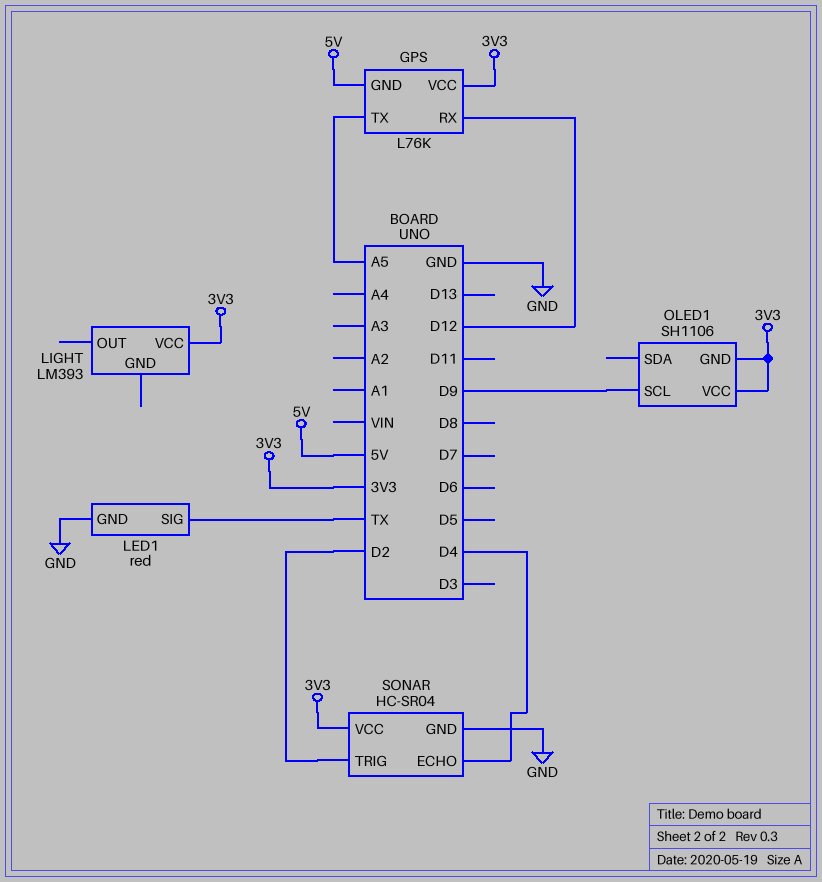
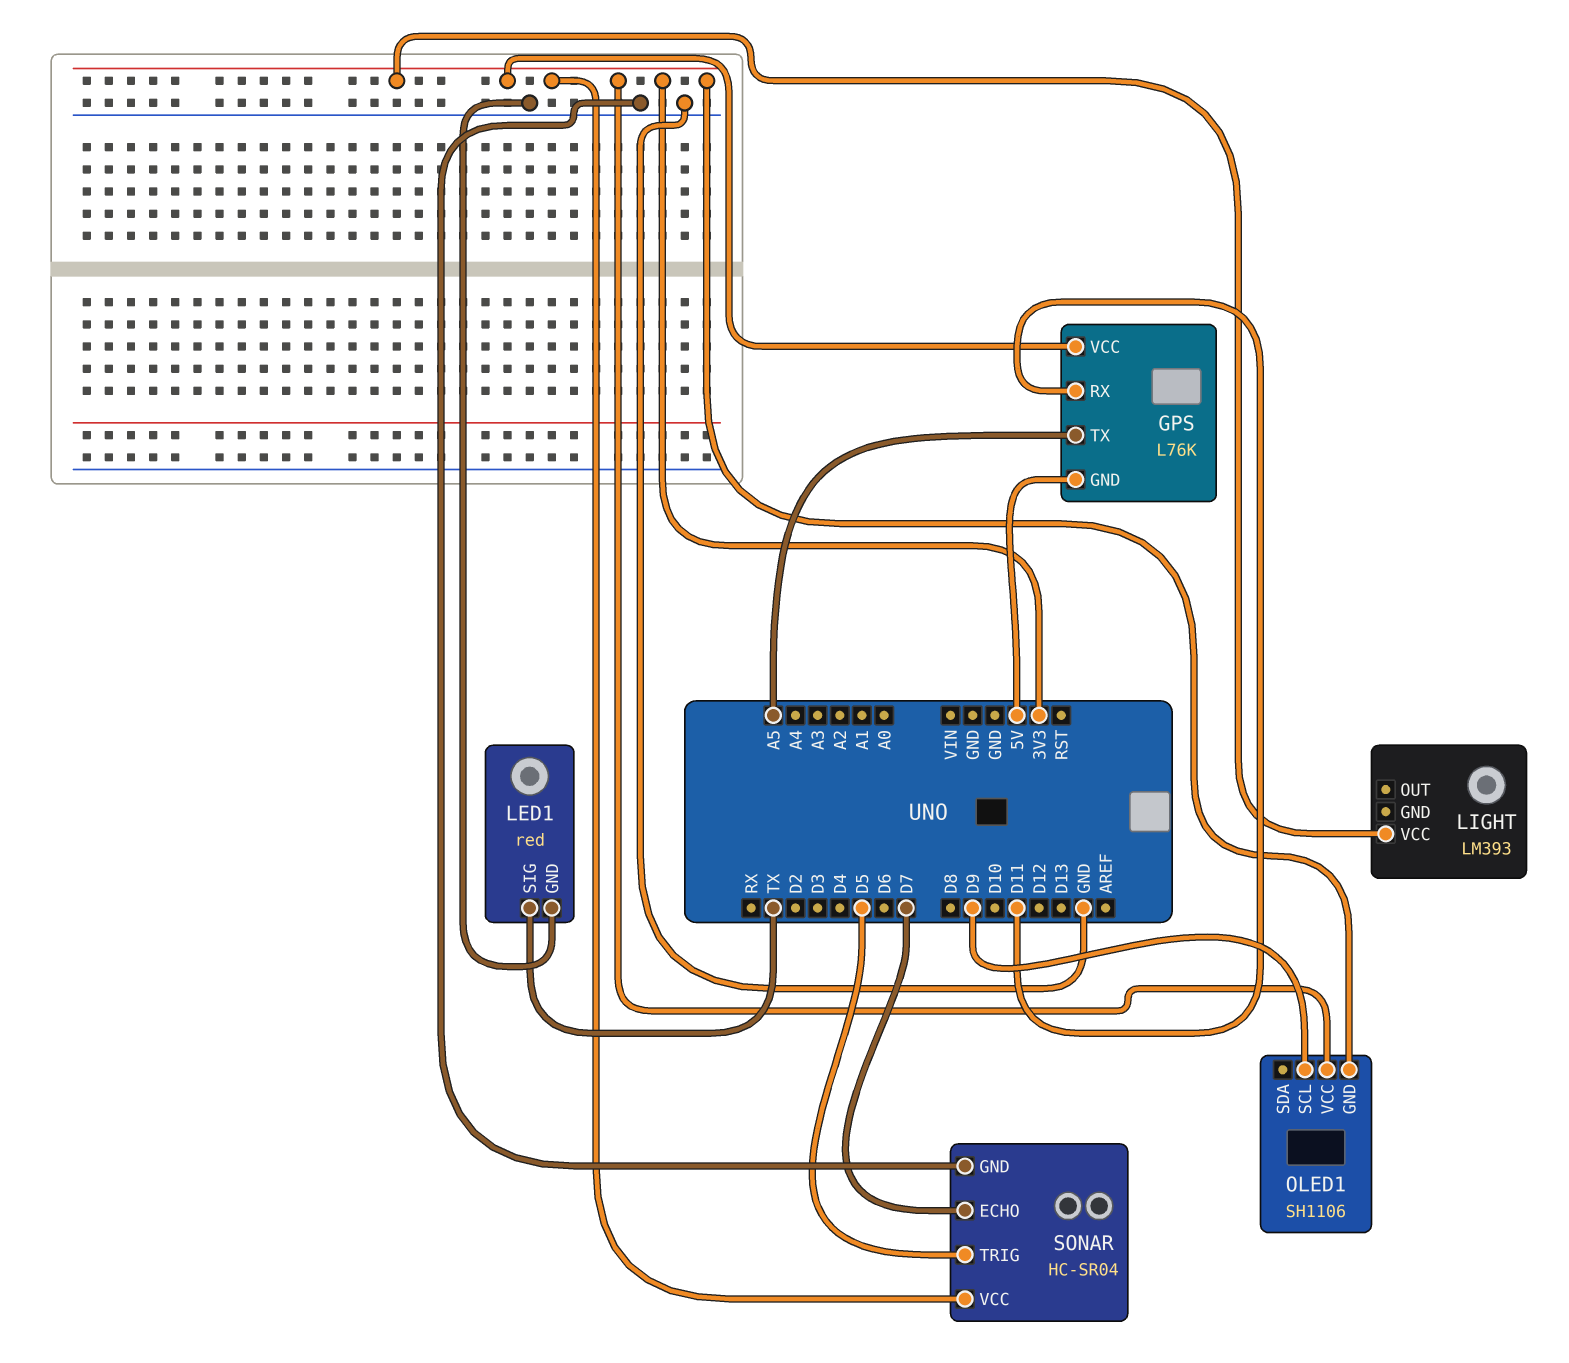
GPS pin RX: D12 -> D11
SONAR pin ECHO: D4 -> D7
SONAR pin TRIG: D2 -> D5

